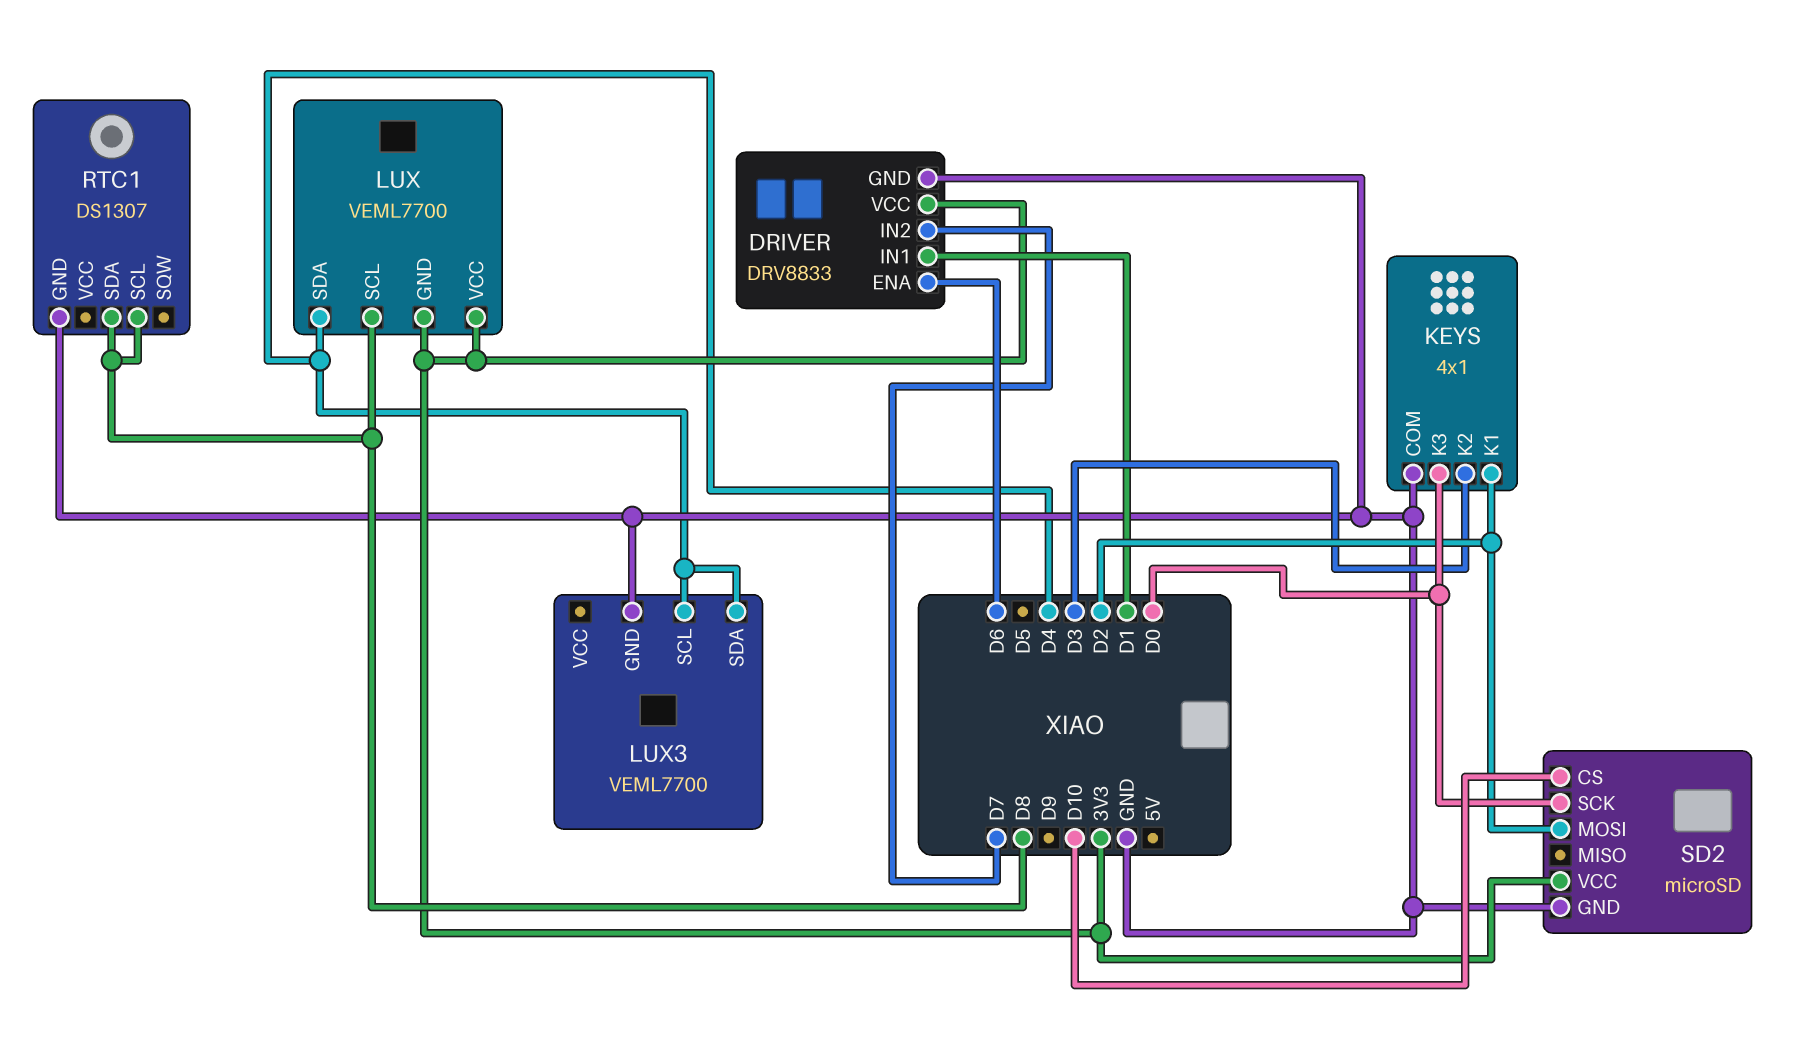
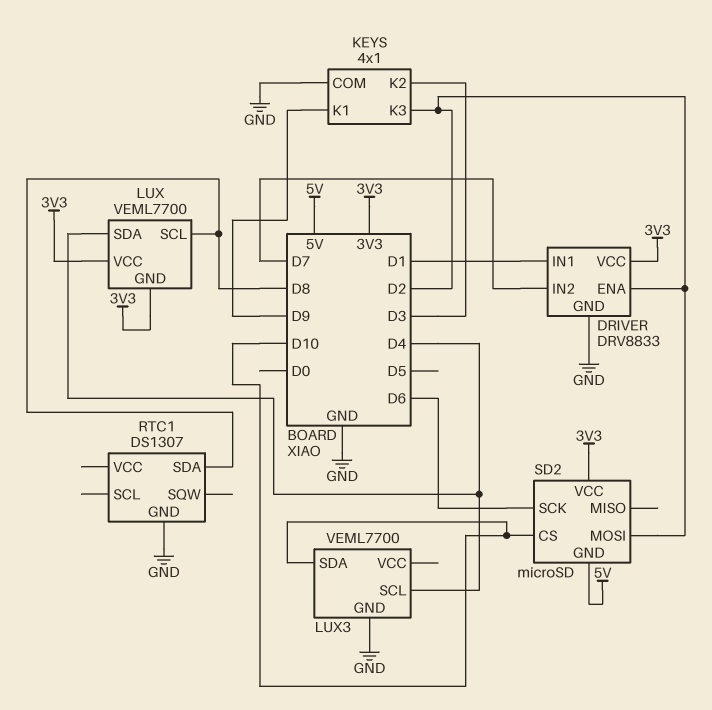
DRIVER pin ENA: D6 -> D2
KEYS pin K1: D2 -> D9
KEYS pin K3: D0 -> D2
LUX3 pin SDA: D4 -> D10
RTC1 pin SCL: D8 -> none
SD2 pin GND: GND -> 5V
SD2 pin SCK: D0 -> D6

